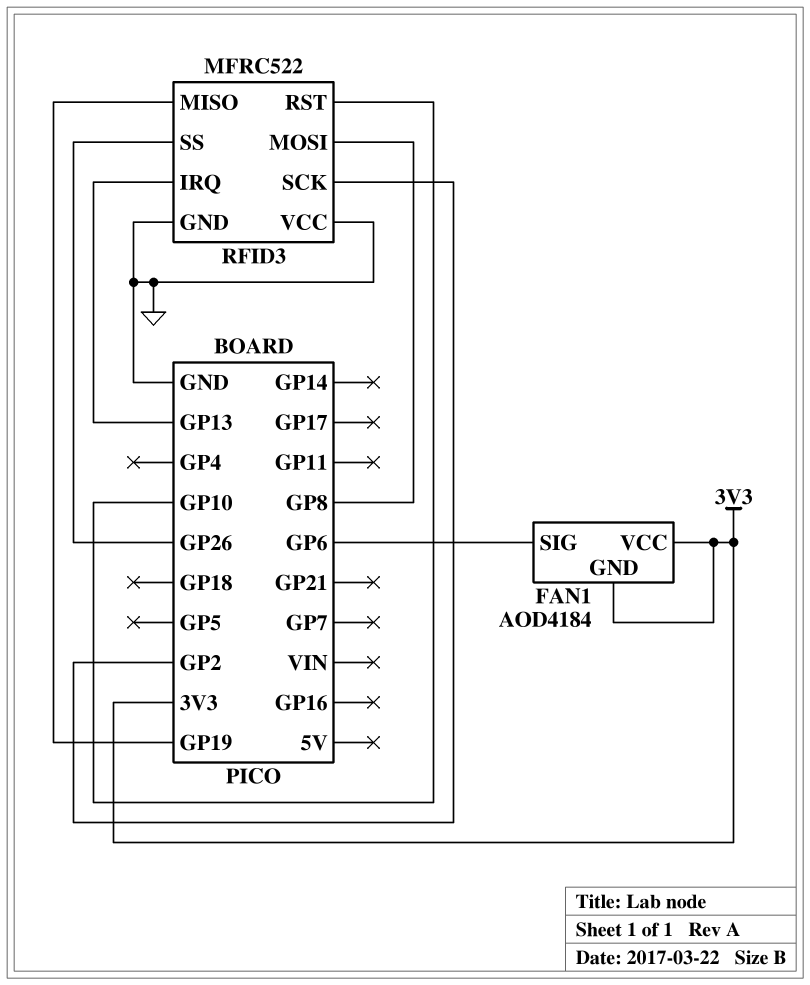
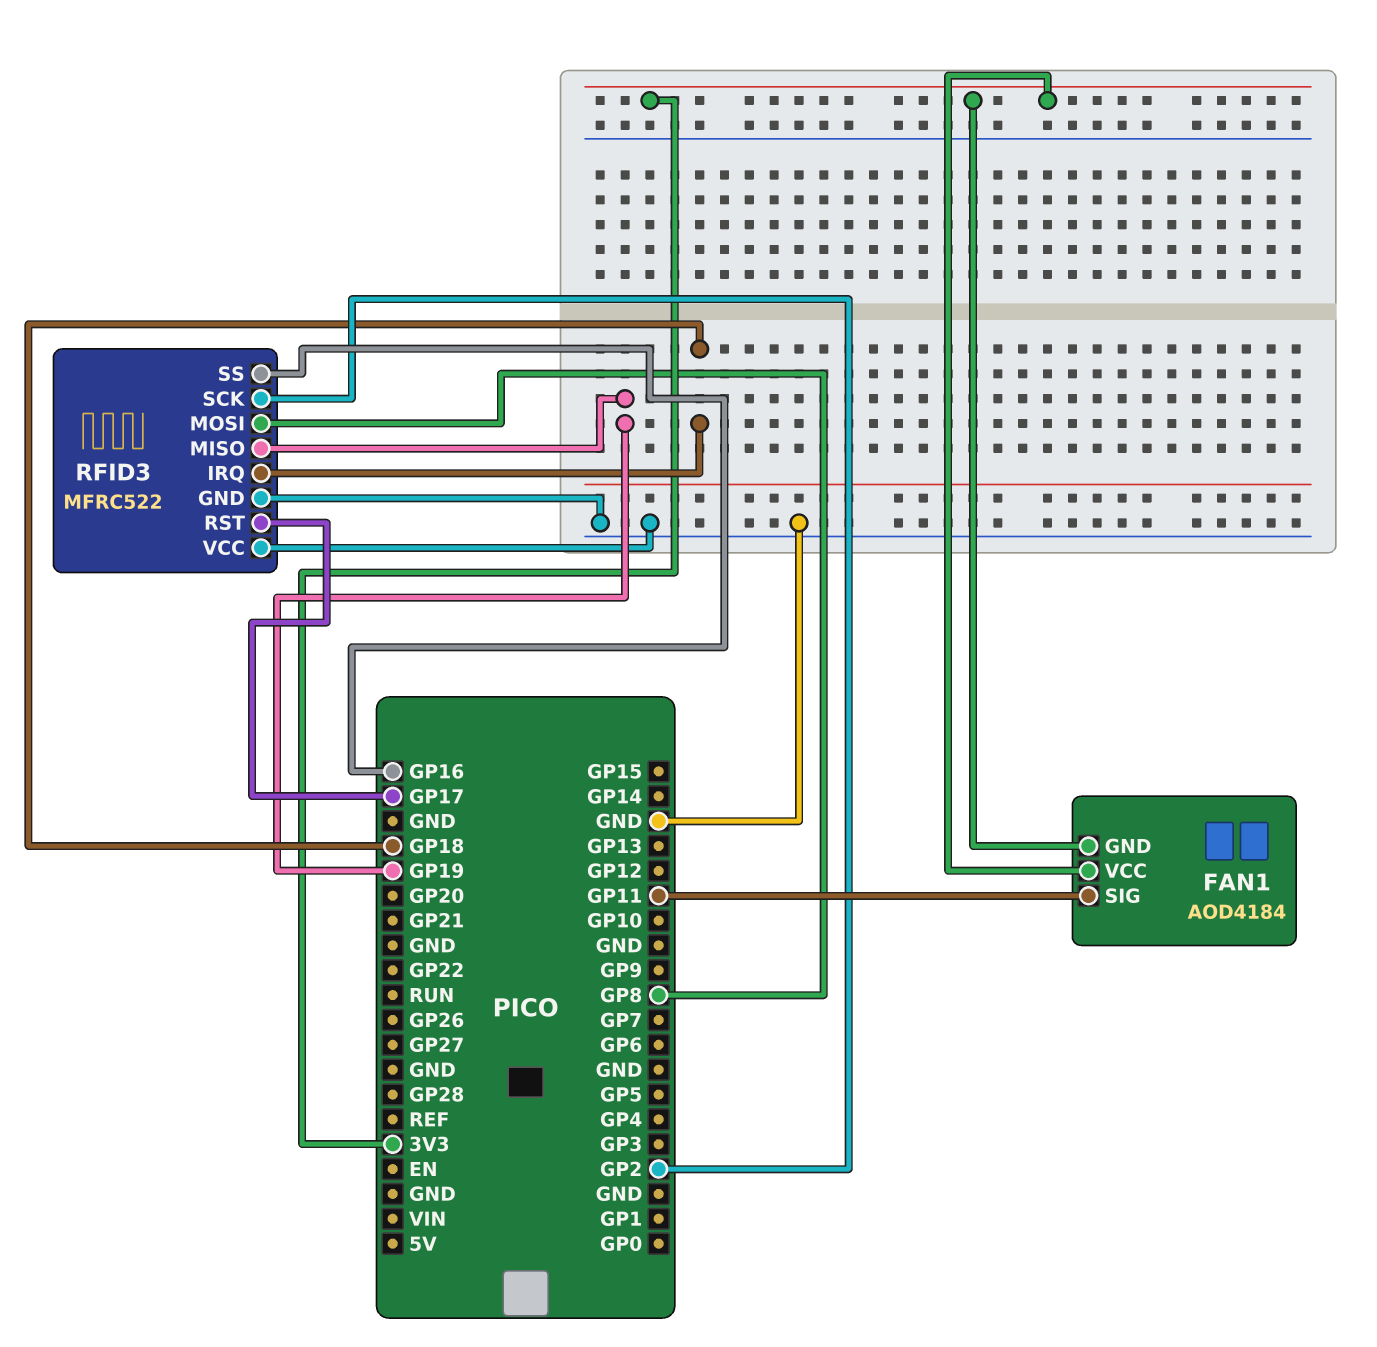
FAN1 pin SIG: GP6 -> GP11
RFID3 pin IRQ: GP13 -> GP18
RFID3 pin RST: GP10 -> GP17
RFID3 pin SS: GP26 -> GP16

